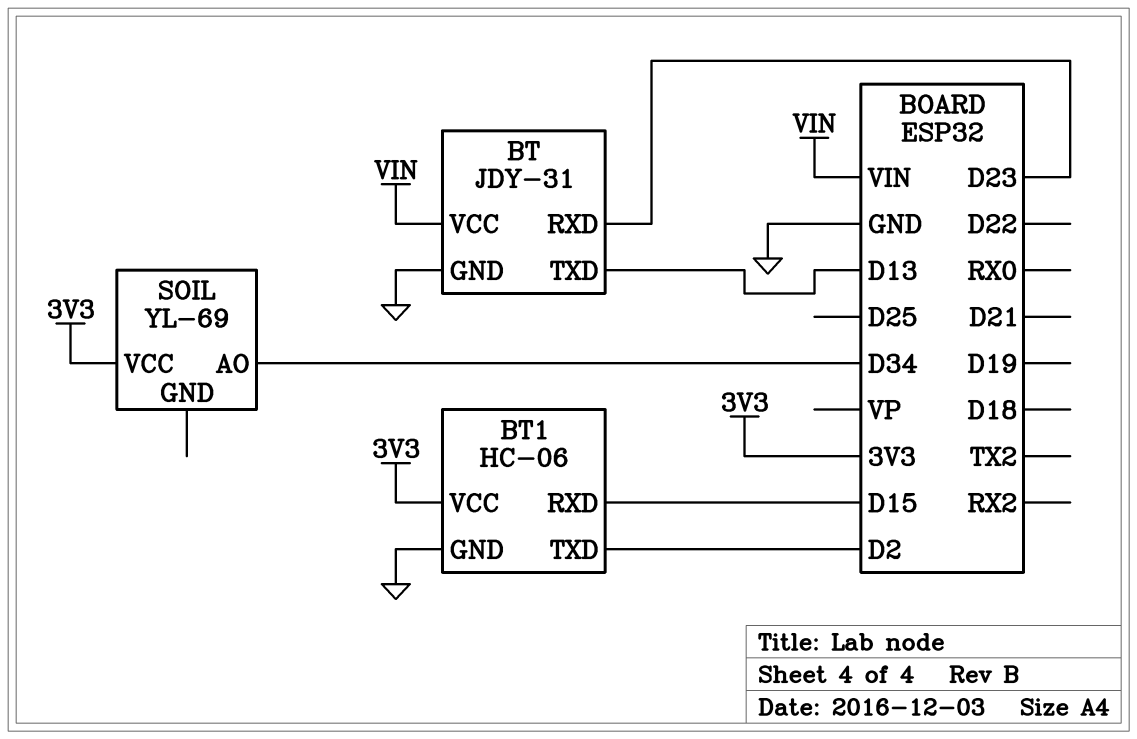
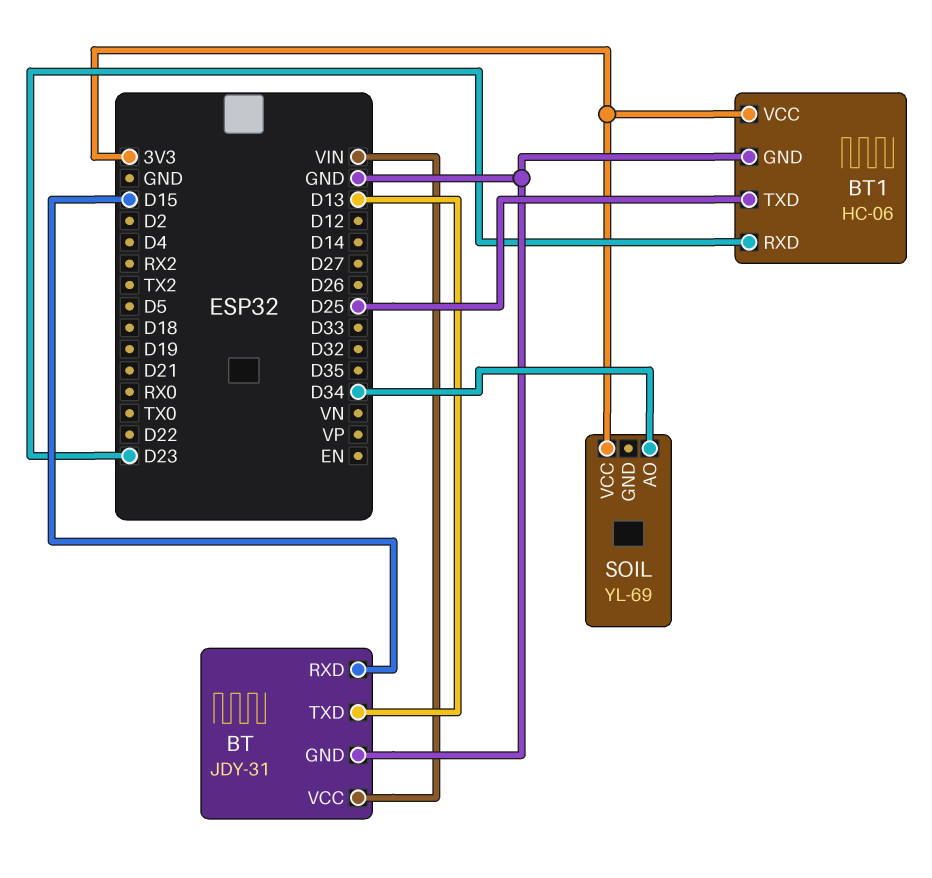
BT pin RXD: D23 -> D15
BT1 pin RXD: D15 -> D23
BT1 pin TXD: D2 -> D25

